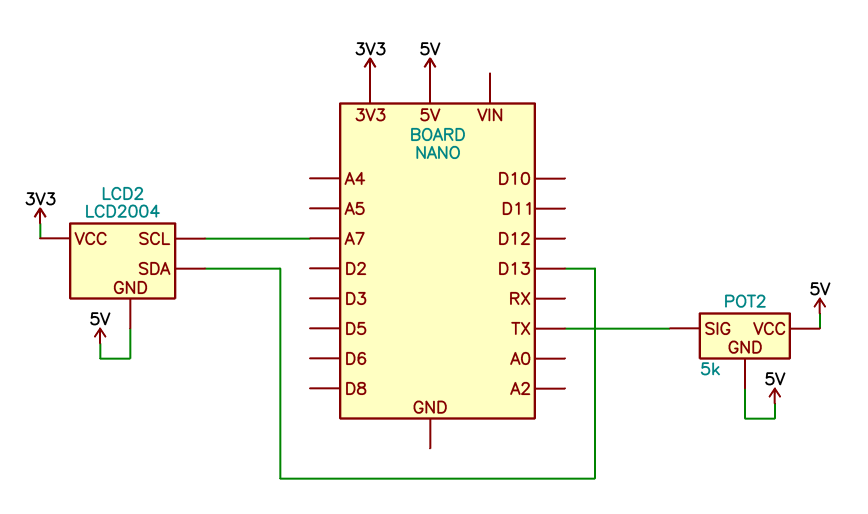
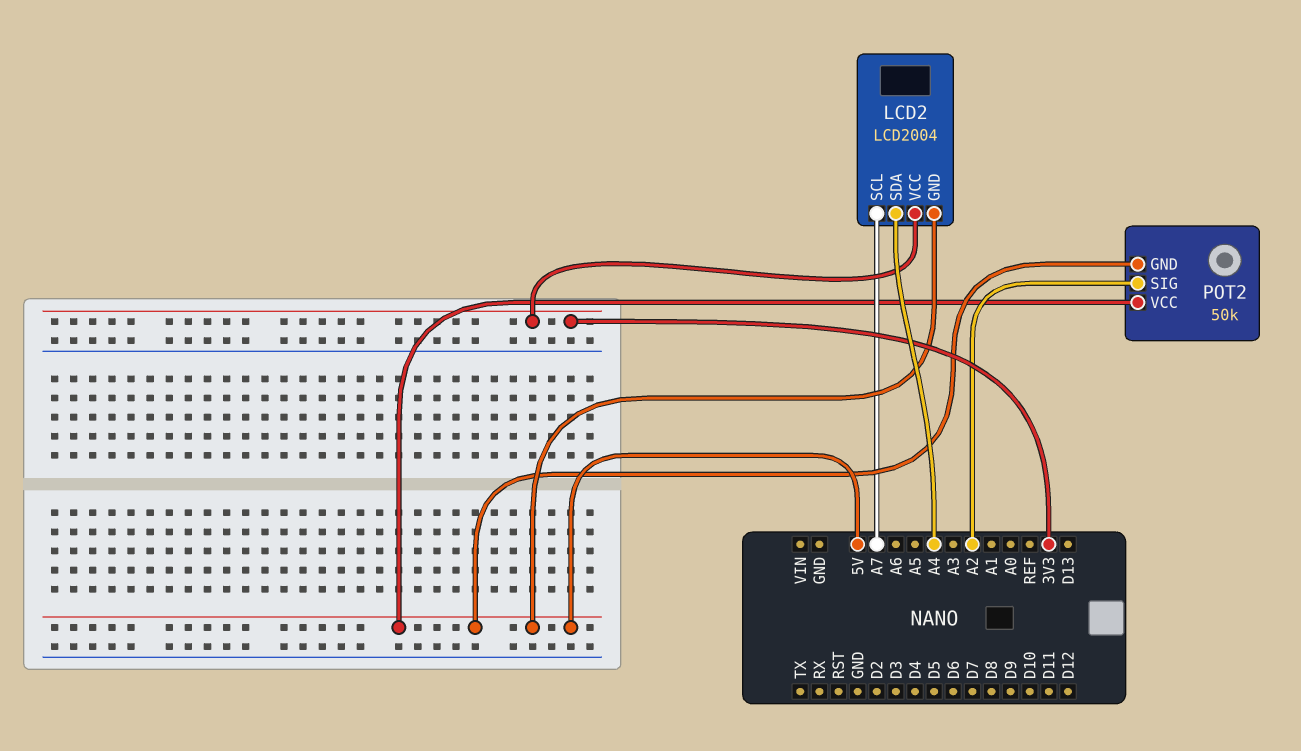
LCD2 pin SDA: D13 -> A4
POT2: 5k -> 50k
POT2 pin SIG: TX -> A2

